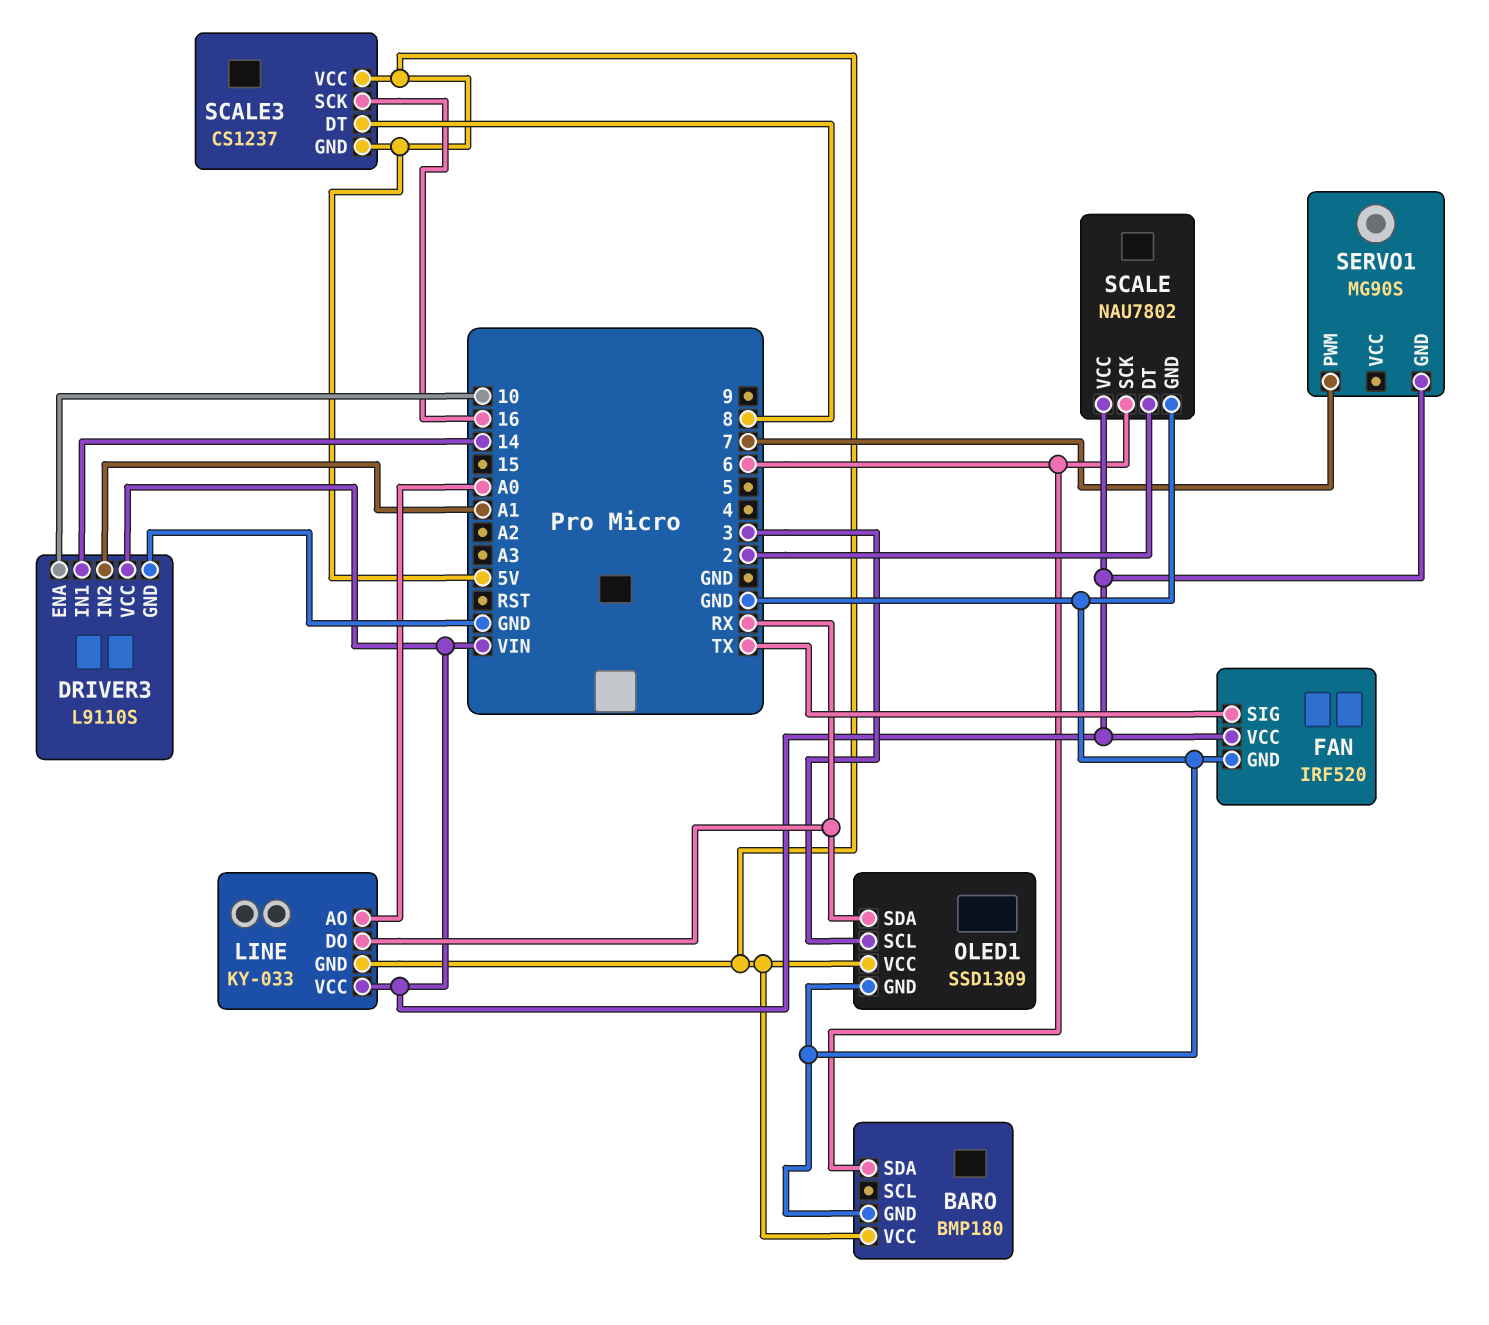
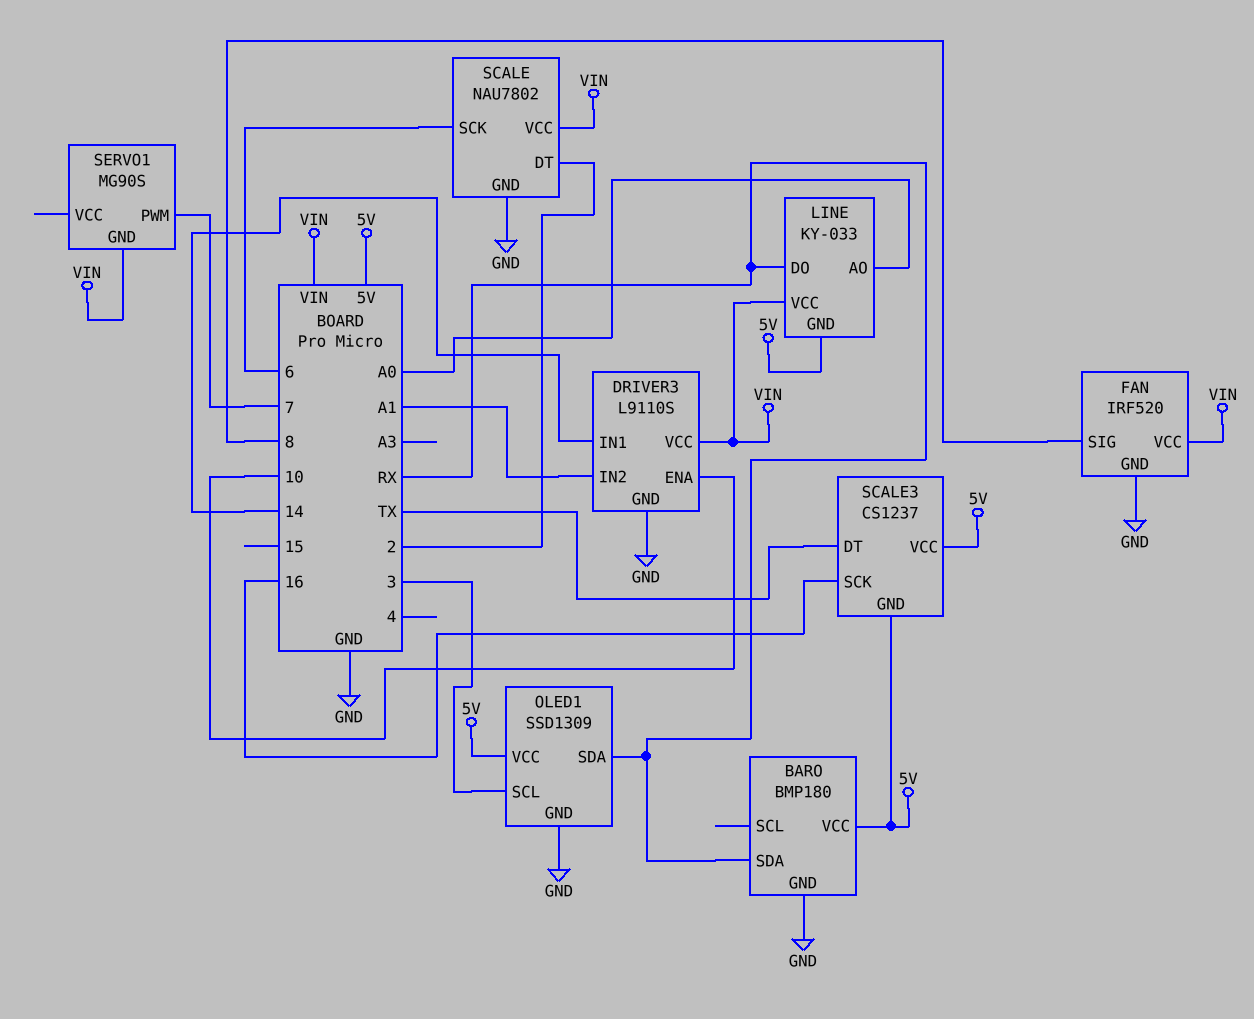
BARO pin SDA: 6 -> RX
FAN pin SIG: TX -> 8
SCALE3 pin DT: 8 -> TX

